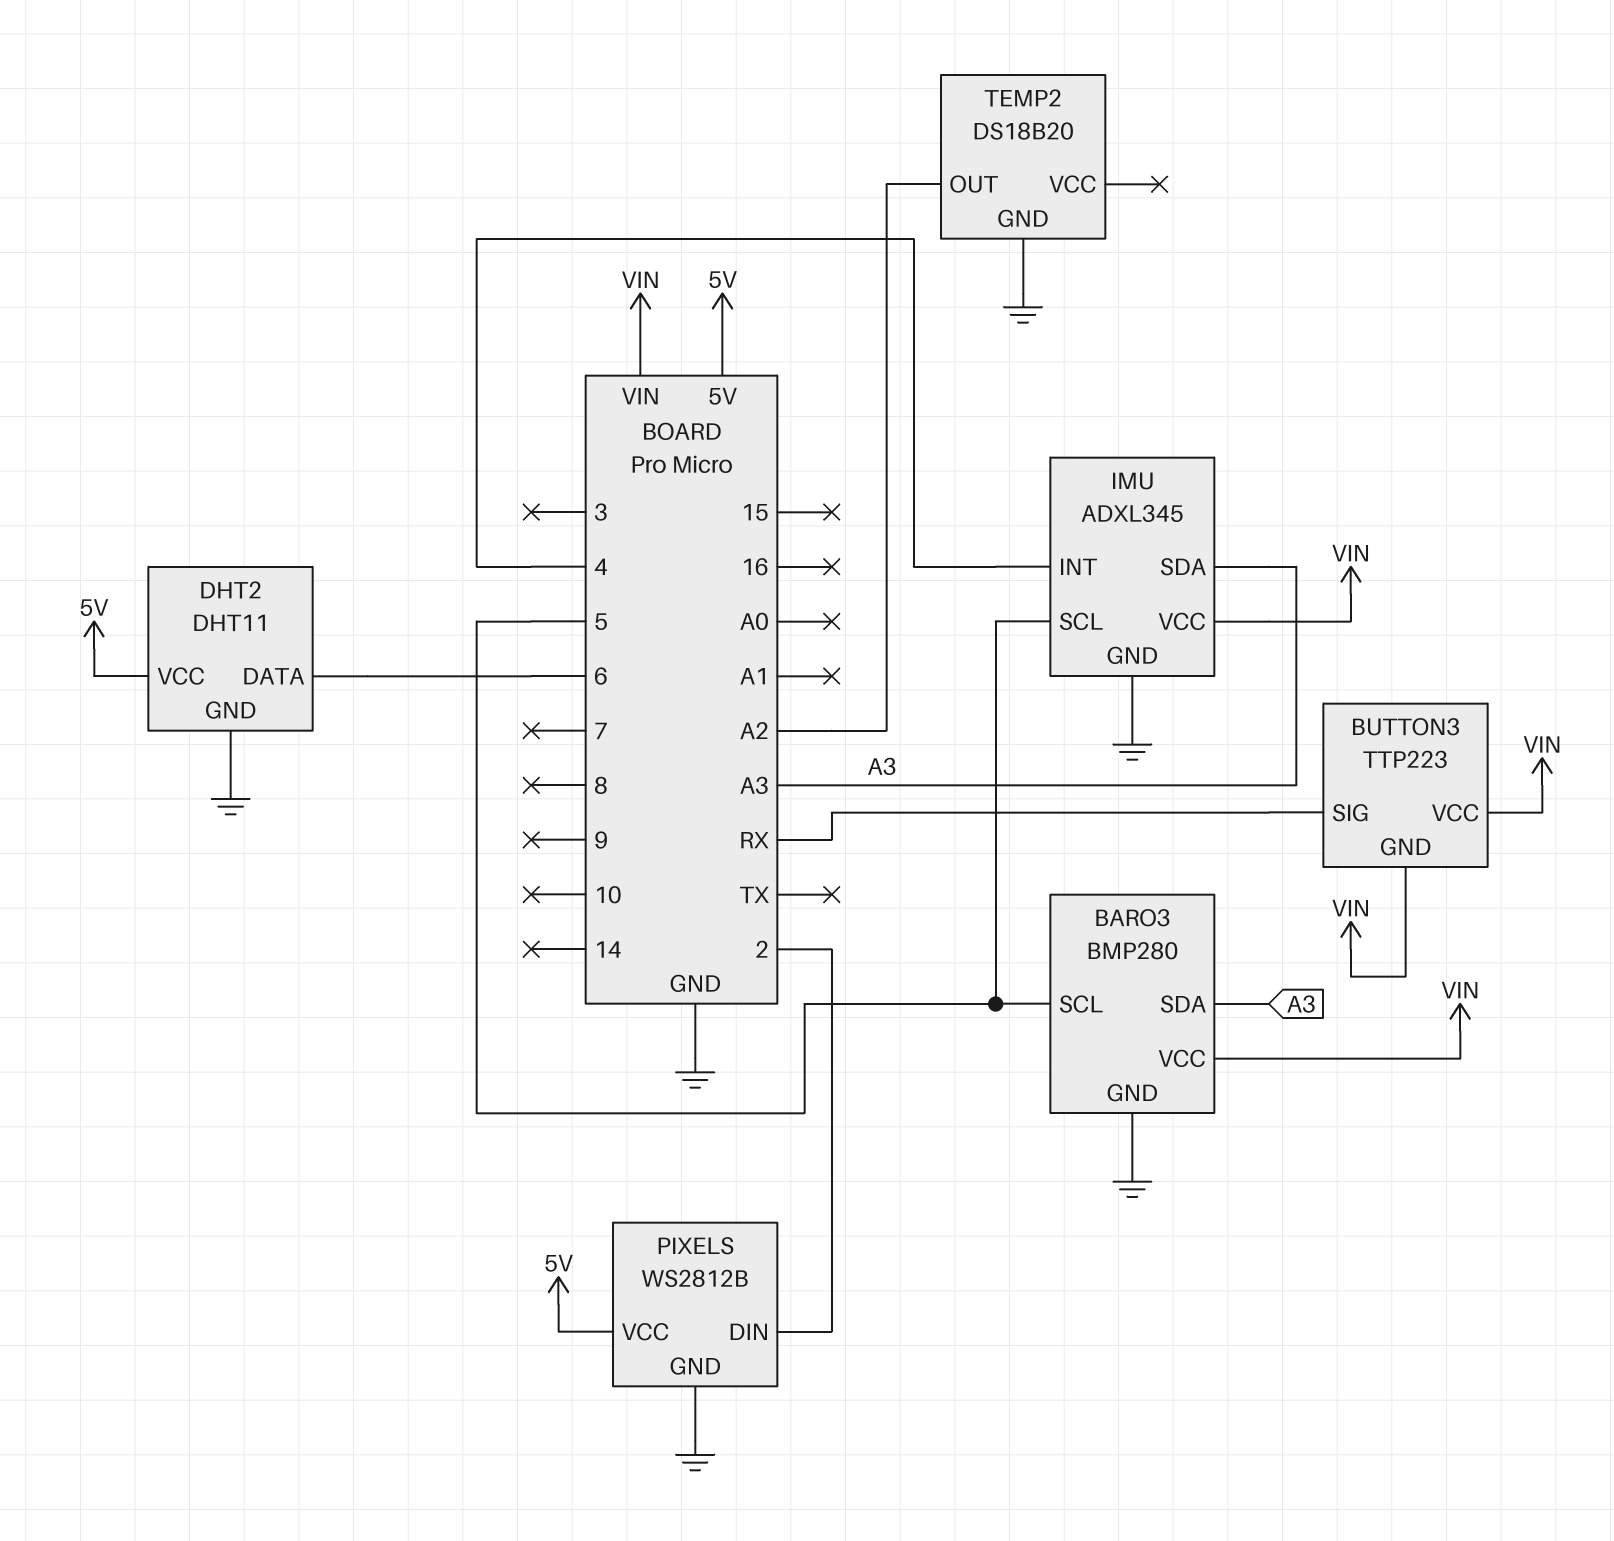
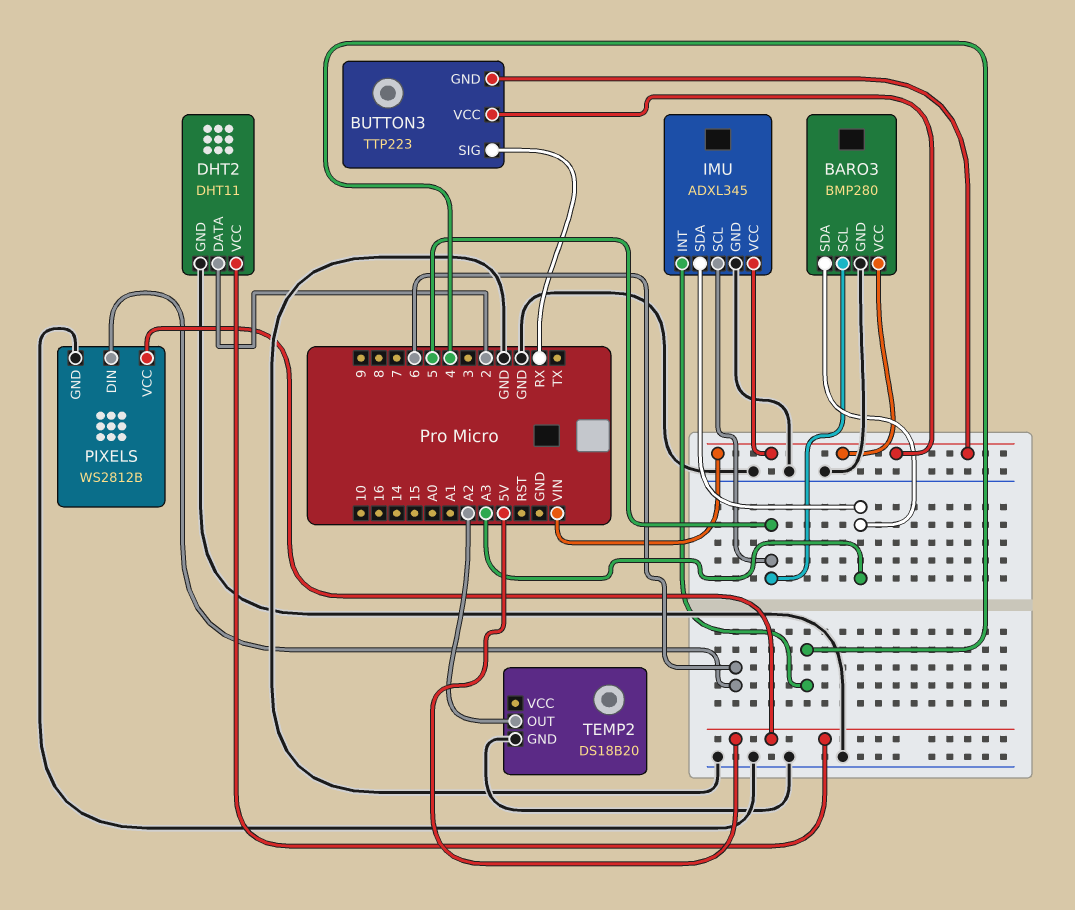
DHT2 pin DATA: 6 -> 2
PIXELS pin DIN: 2 -> 6

